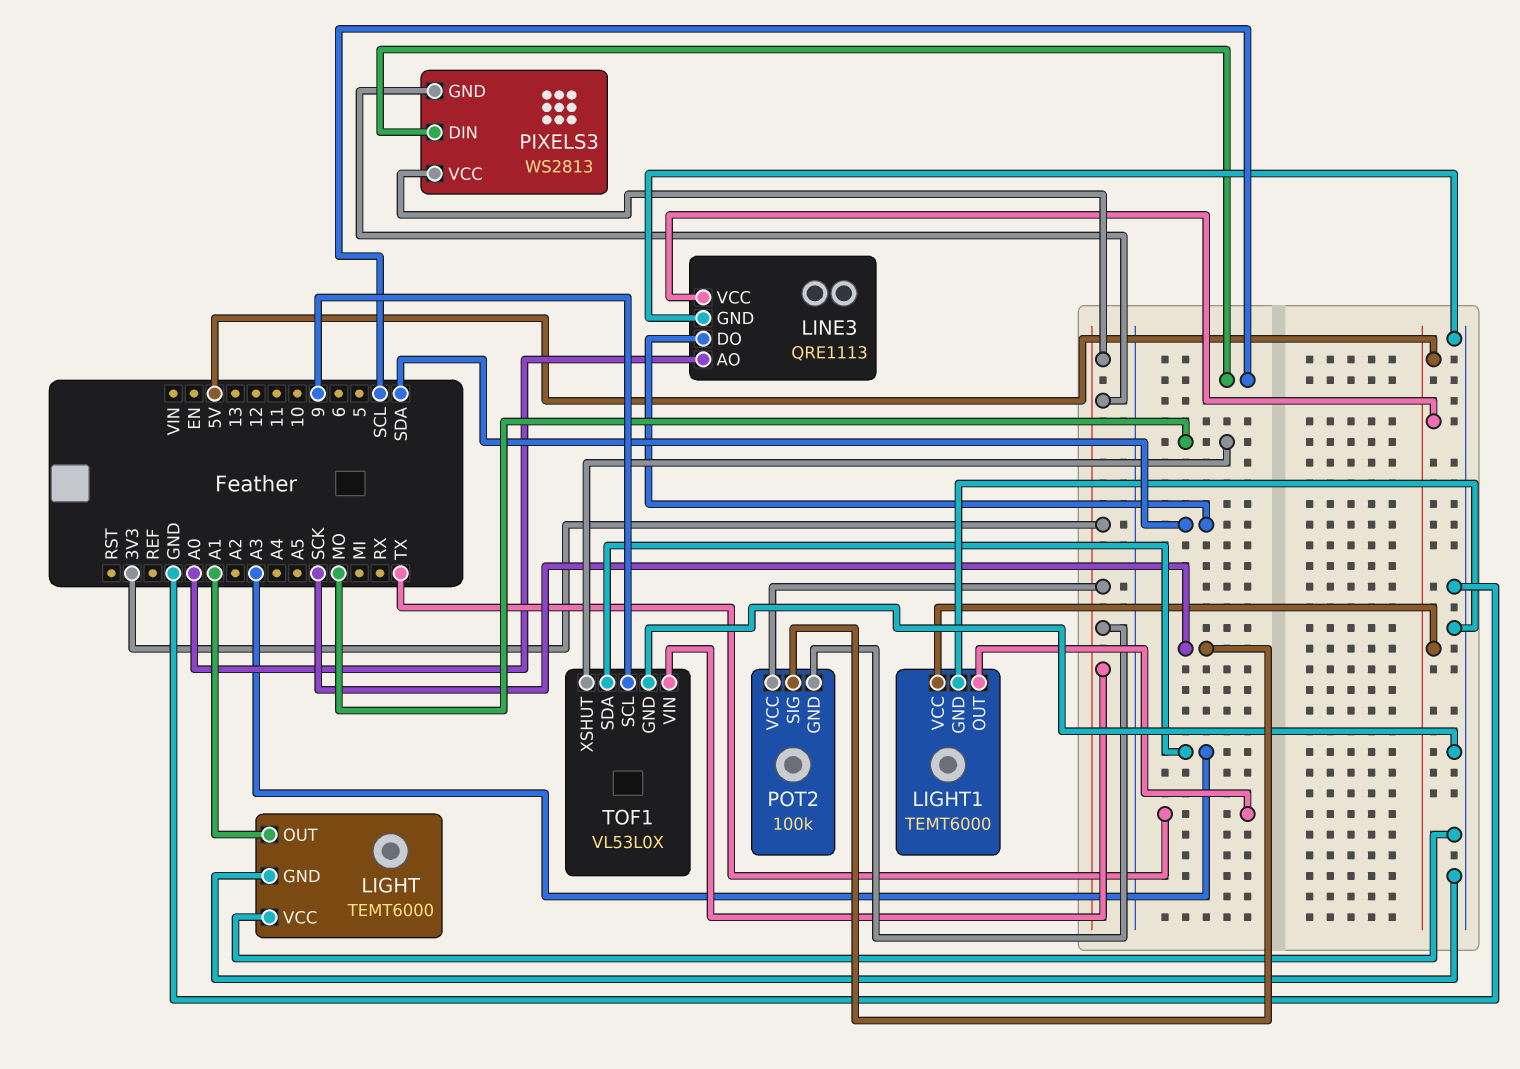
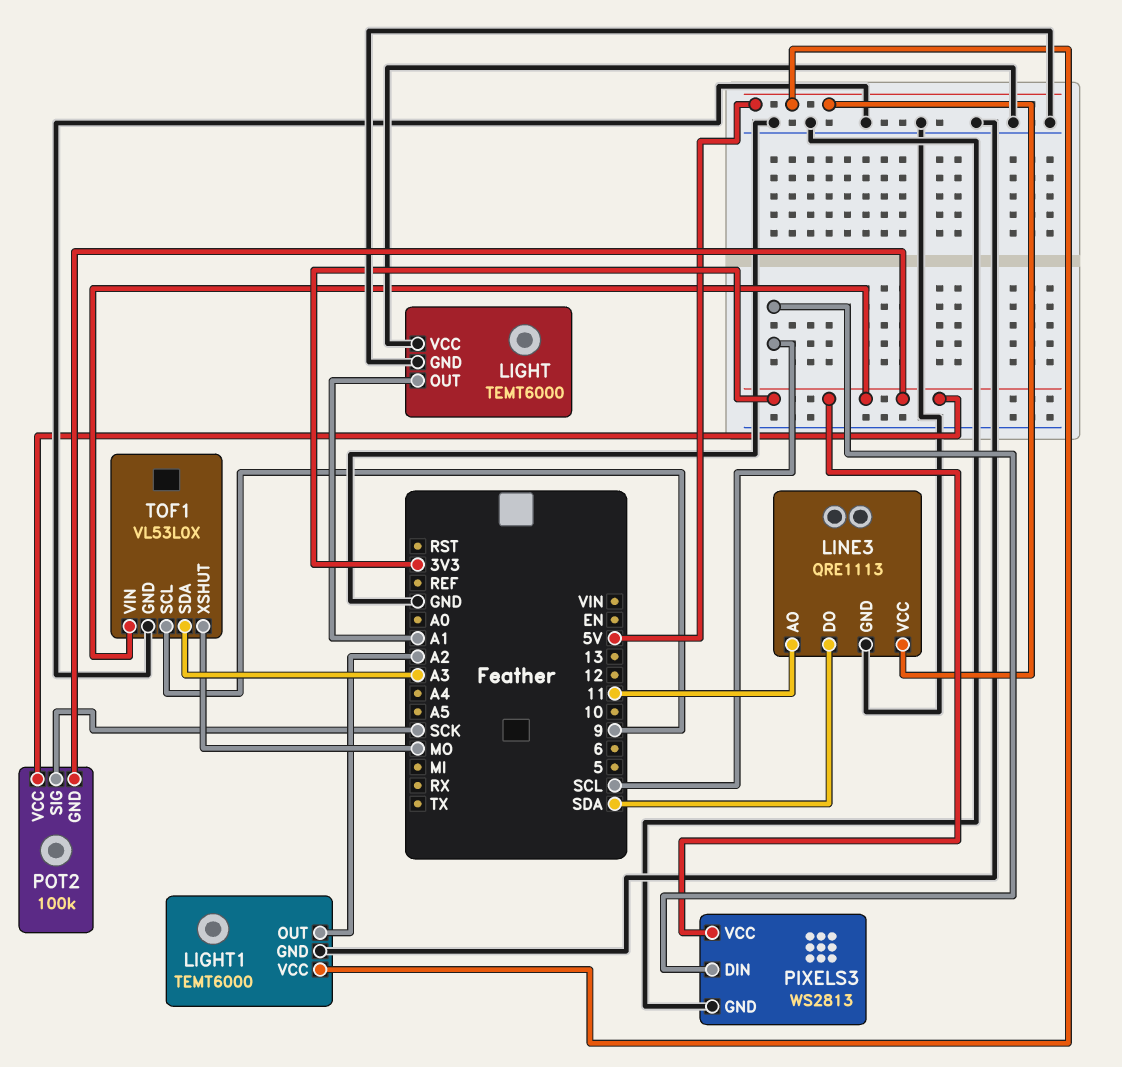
LIGHT1 pin OUT: TX -> A2
LINE3 pin AO: A0 -> 11
PIXELS3 pin GND: 3V3 -> GND

